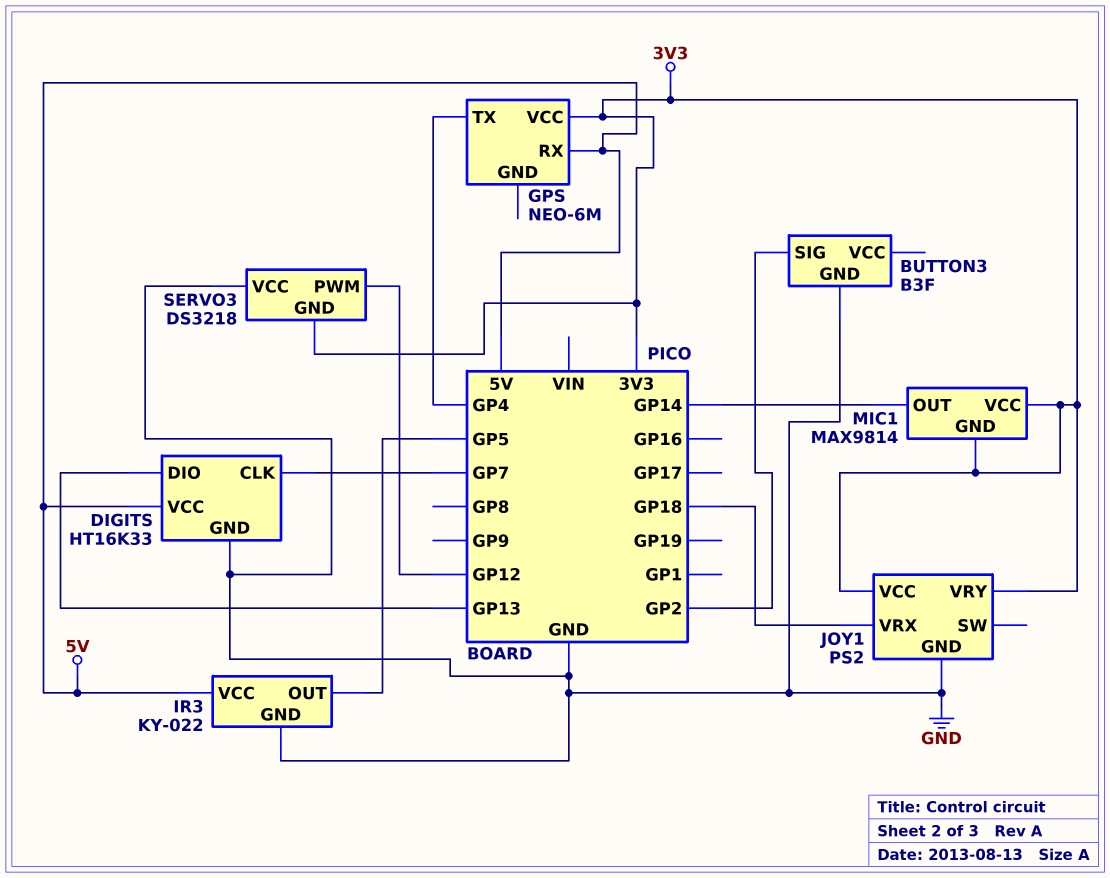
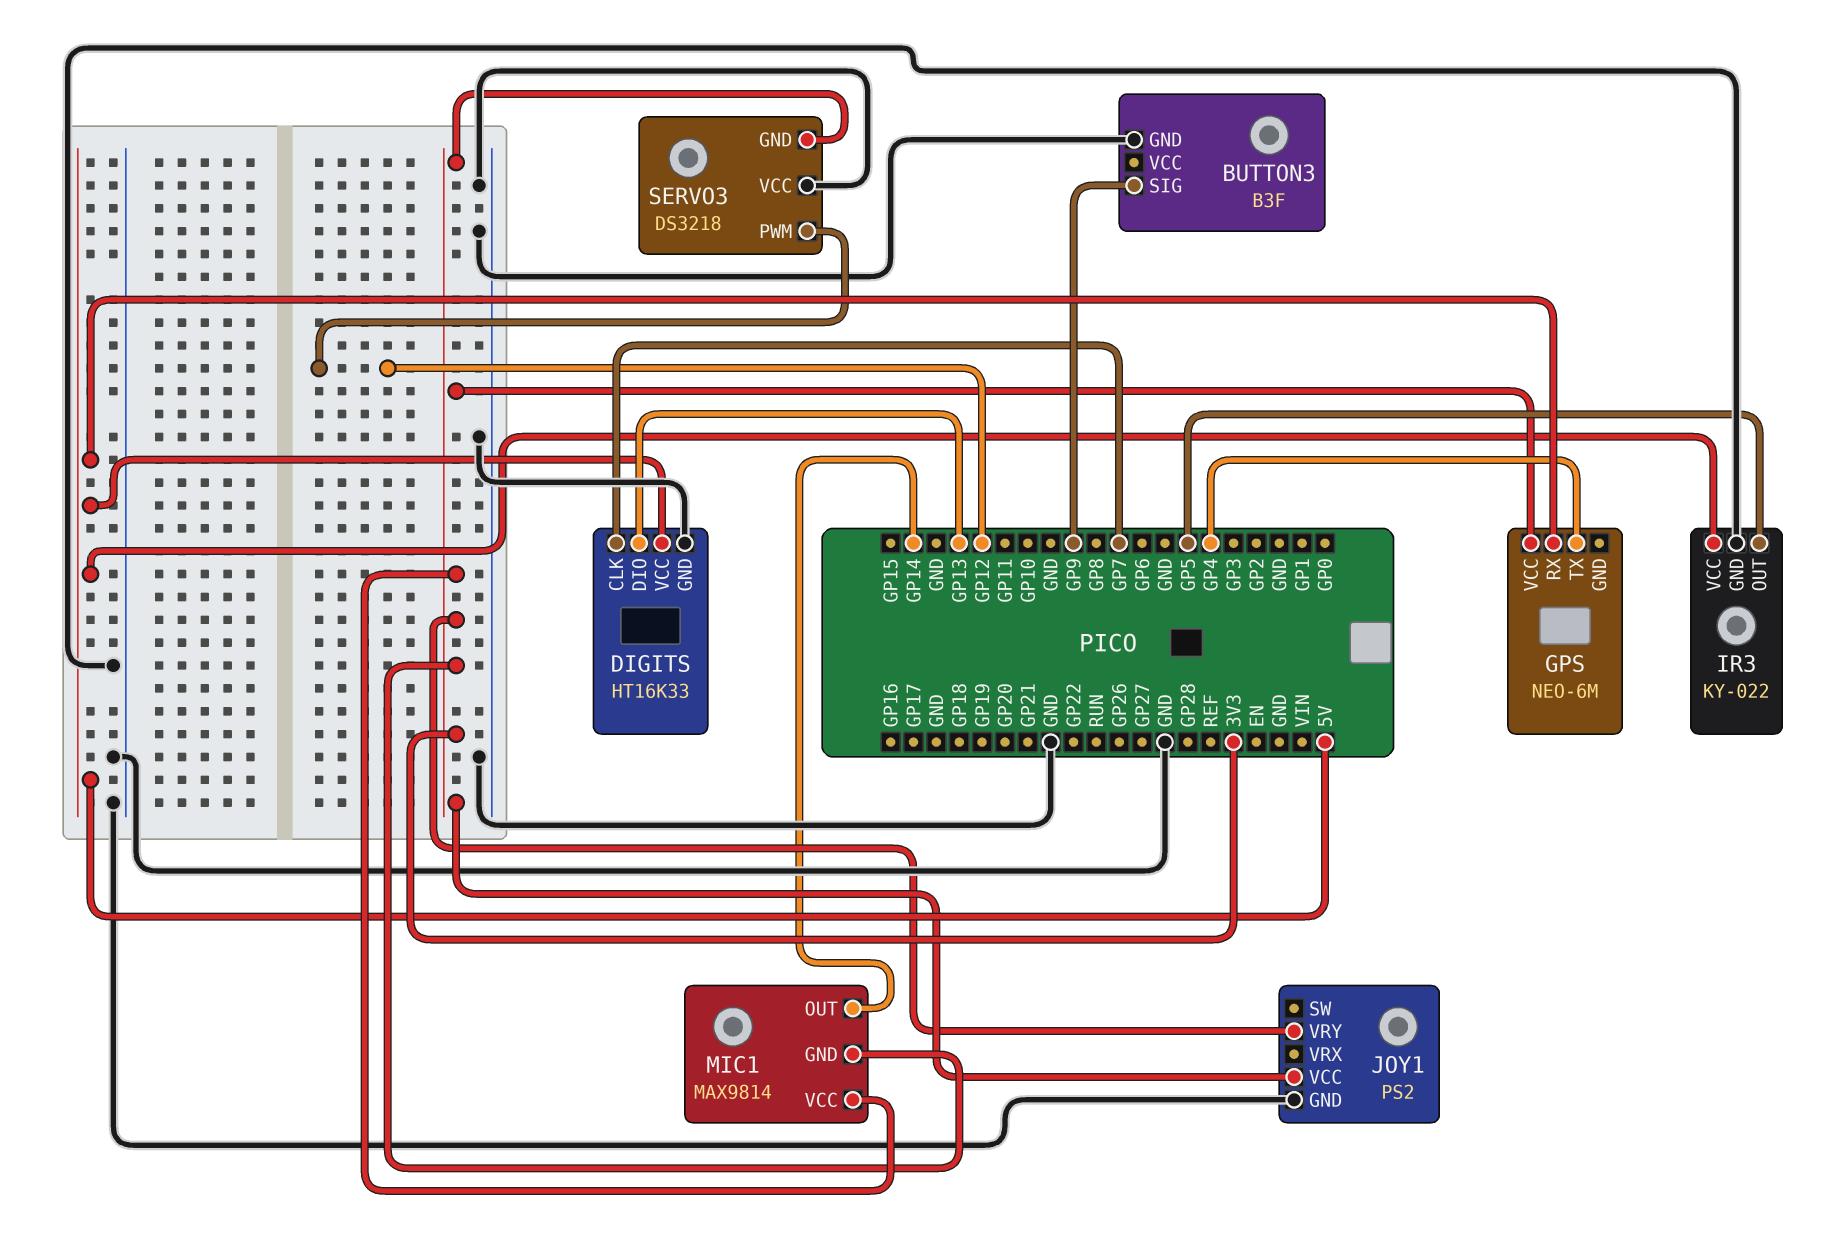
BUTTON3 pin SIG: GP2 -> GP9
JOY1 pin VRX: GP18 -> none

